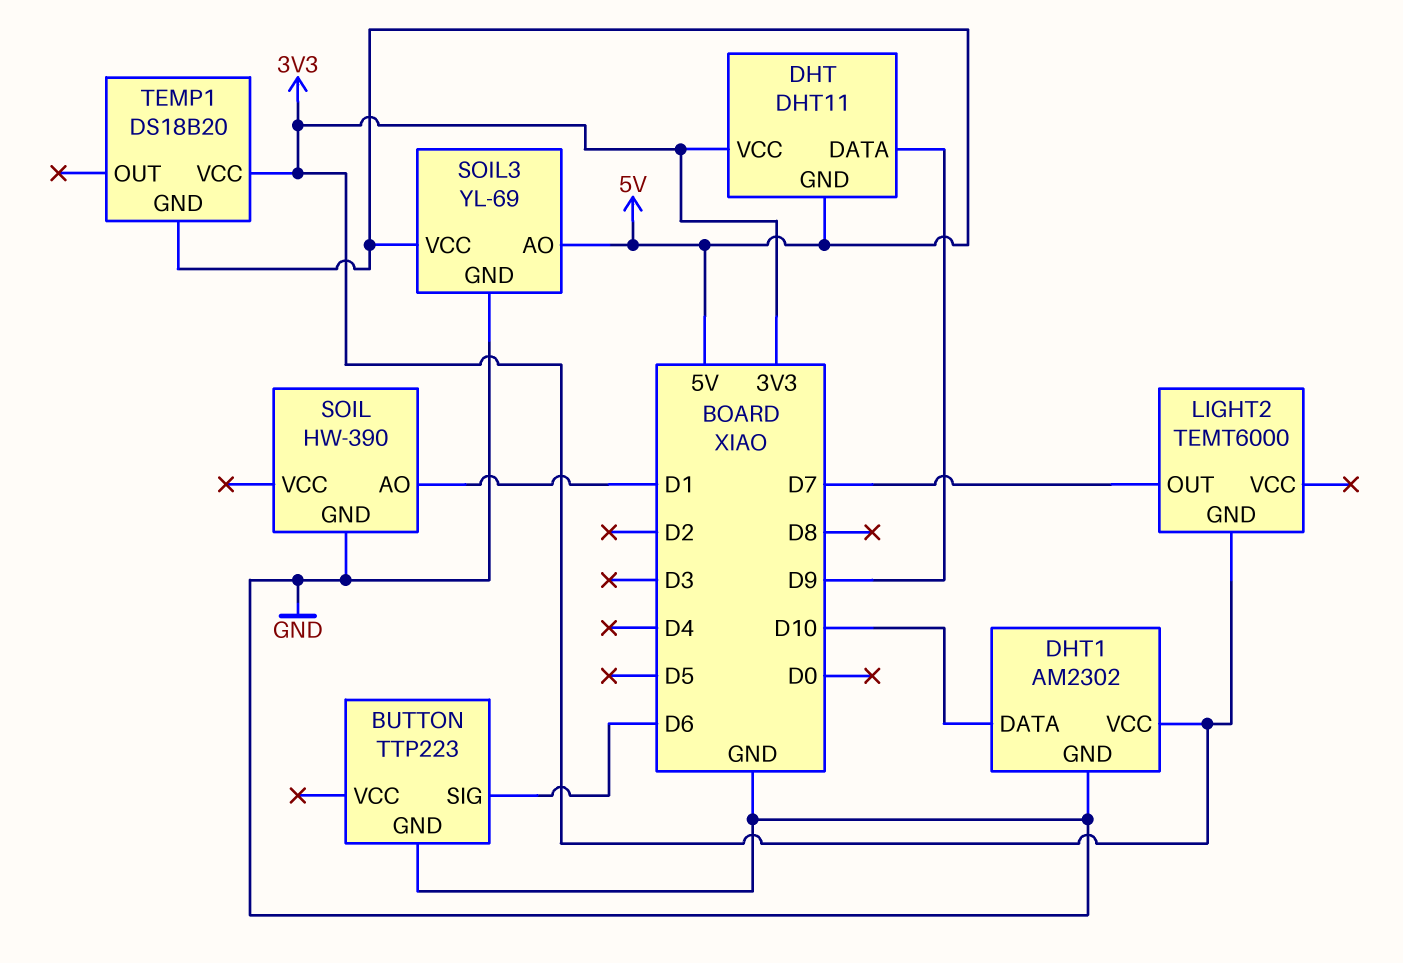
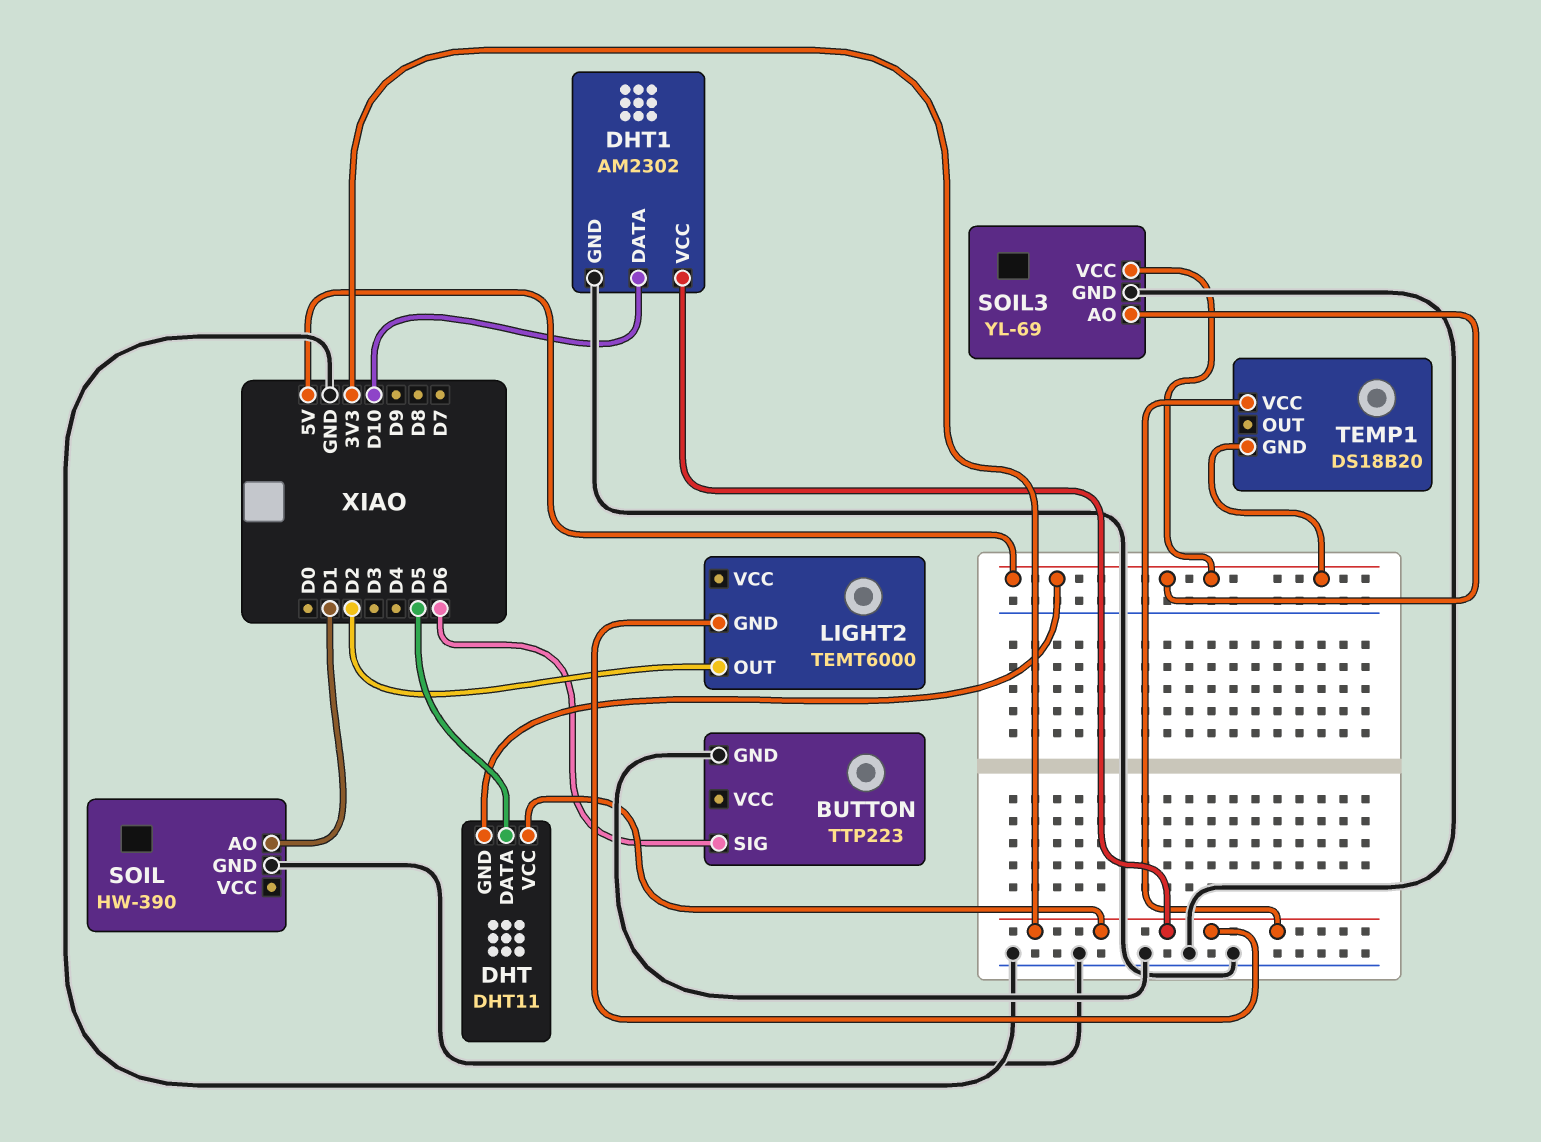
DHT pin DATA: D9 -> D5
LIGHT2 pin OUT: D7 -> D2

